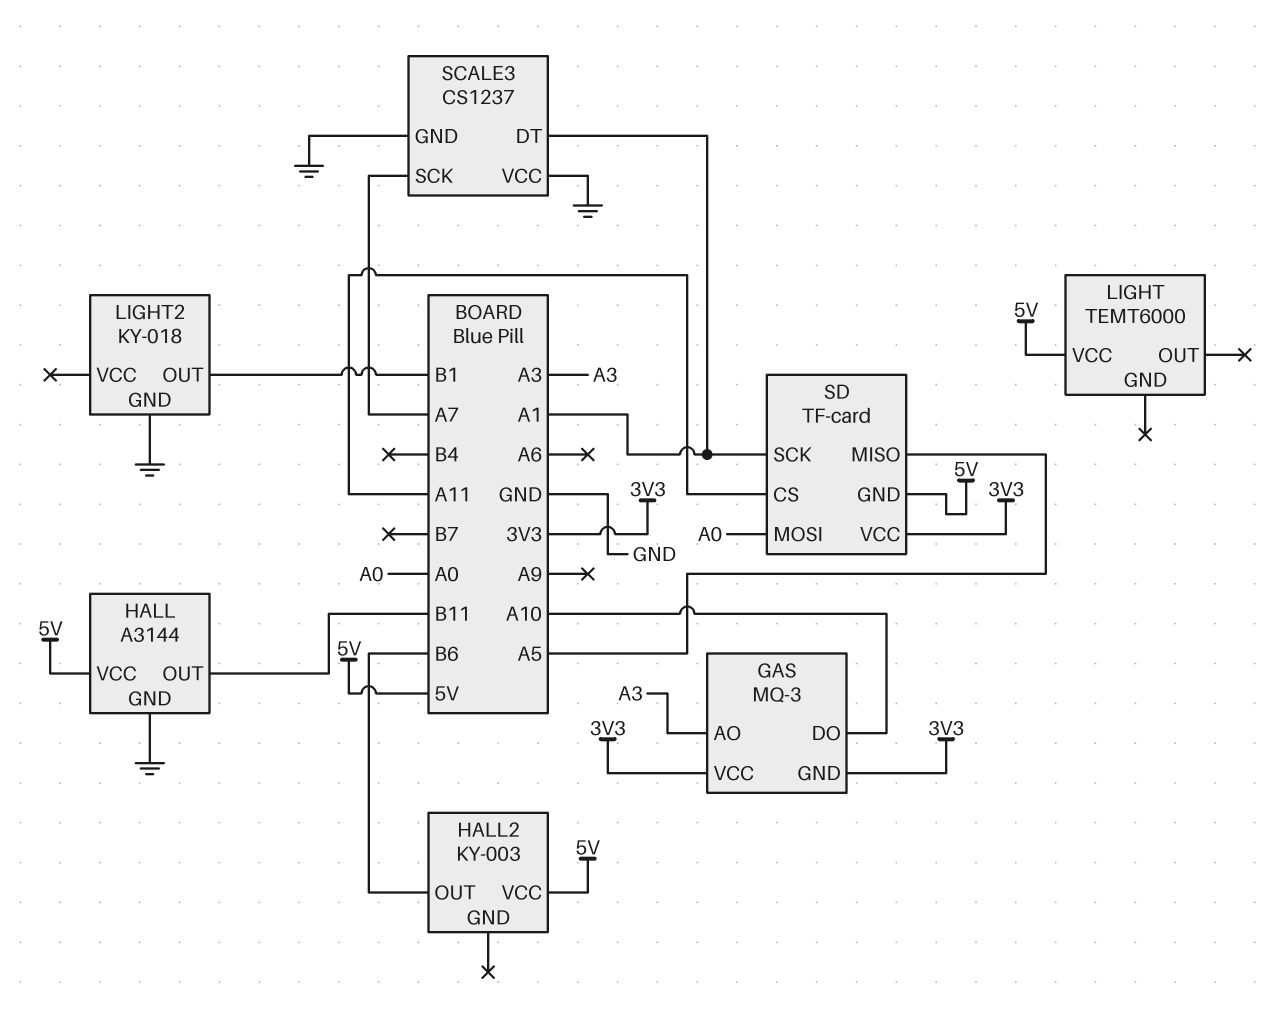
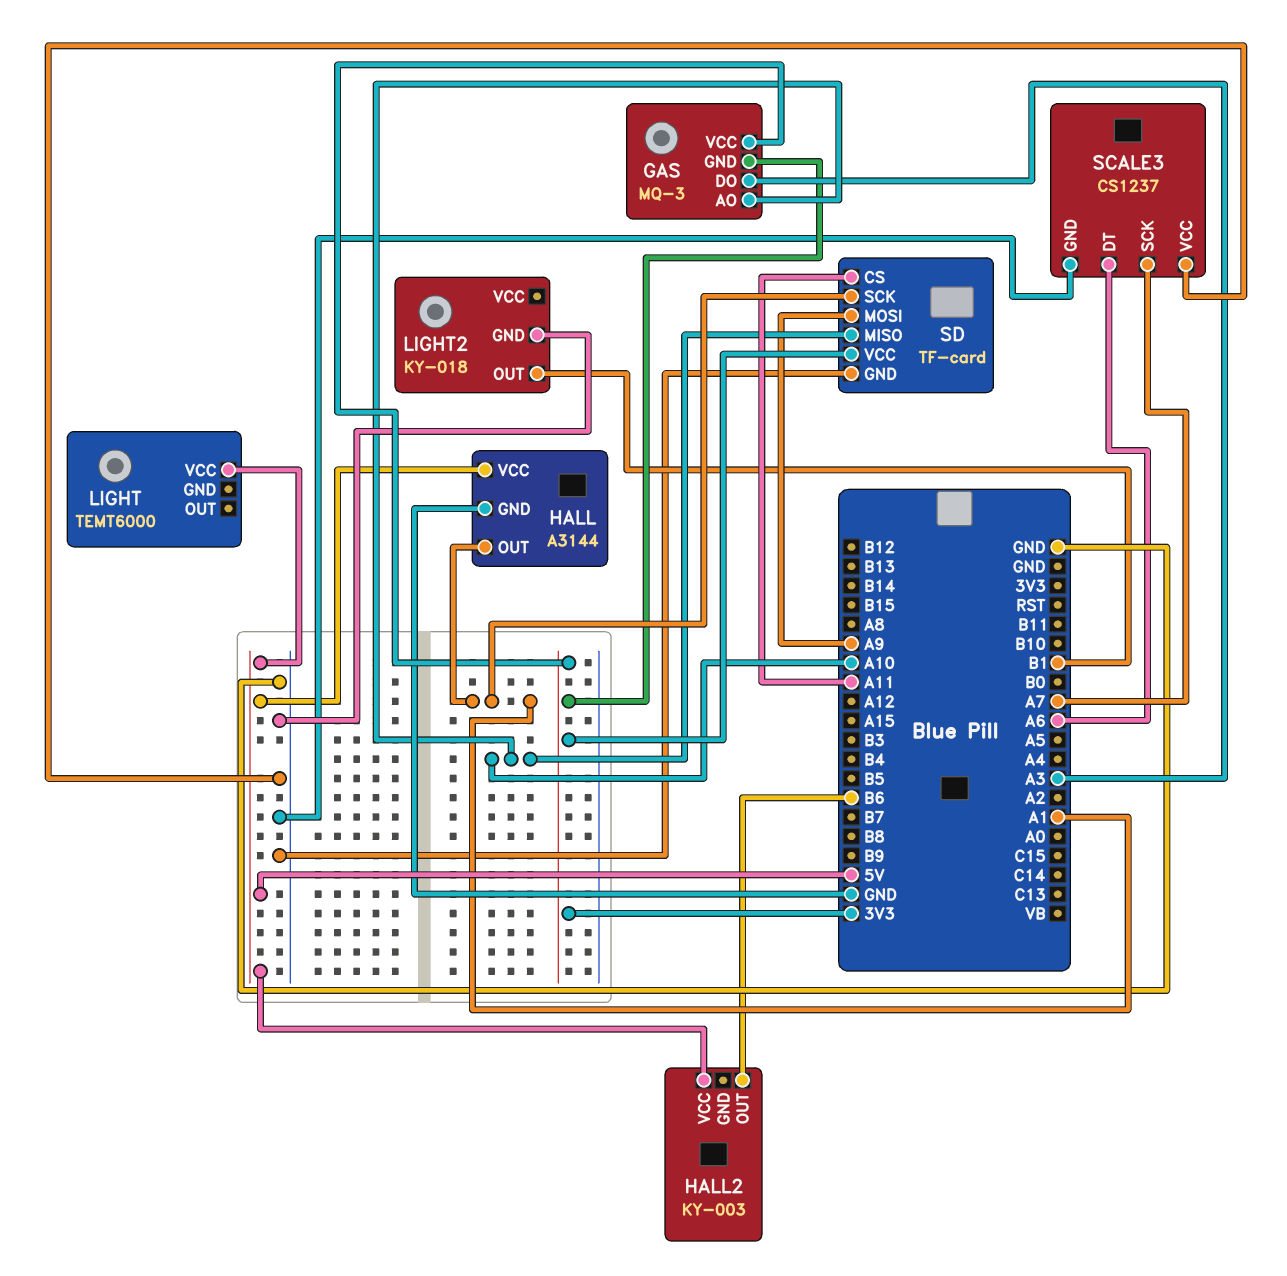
GAS pin AO: A3 -> A10
GAS pin DO: A10 -> A3
HALL pin OUT: B11 -> A1
SCALE3 pin DT: A1 -> A6
SD pin GND: 5V -> GND
SD pin MISO: A5 -> A10
SD pin MOSI: A0 -> A9

